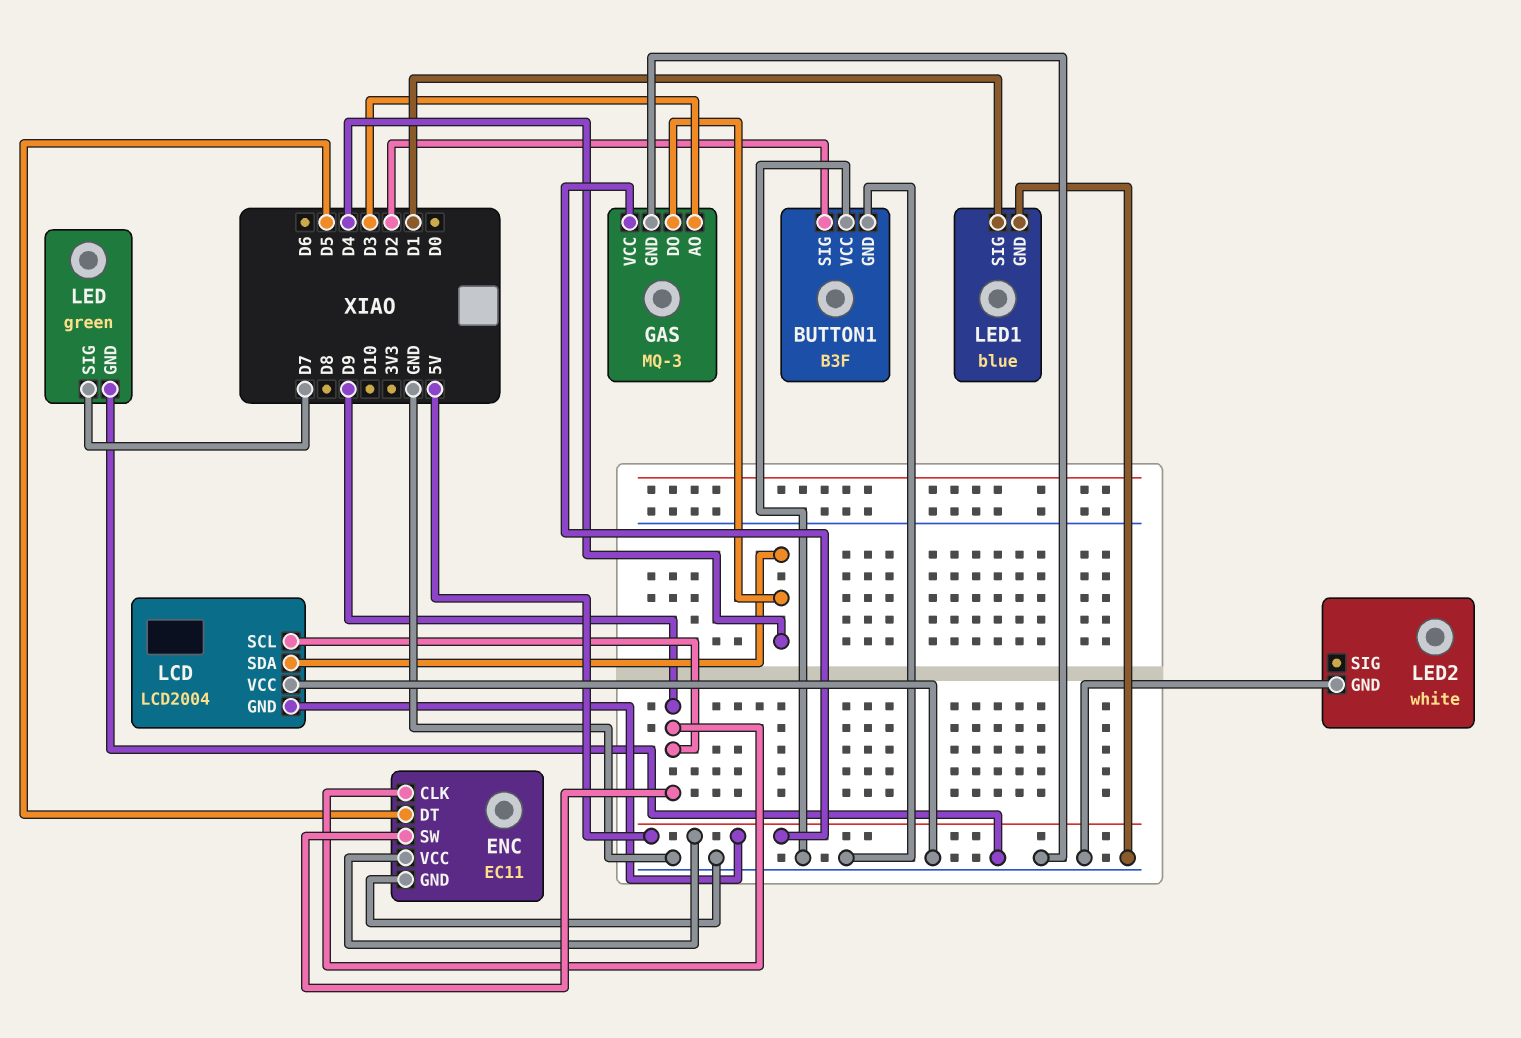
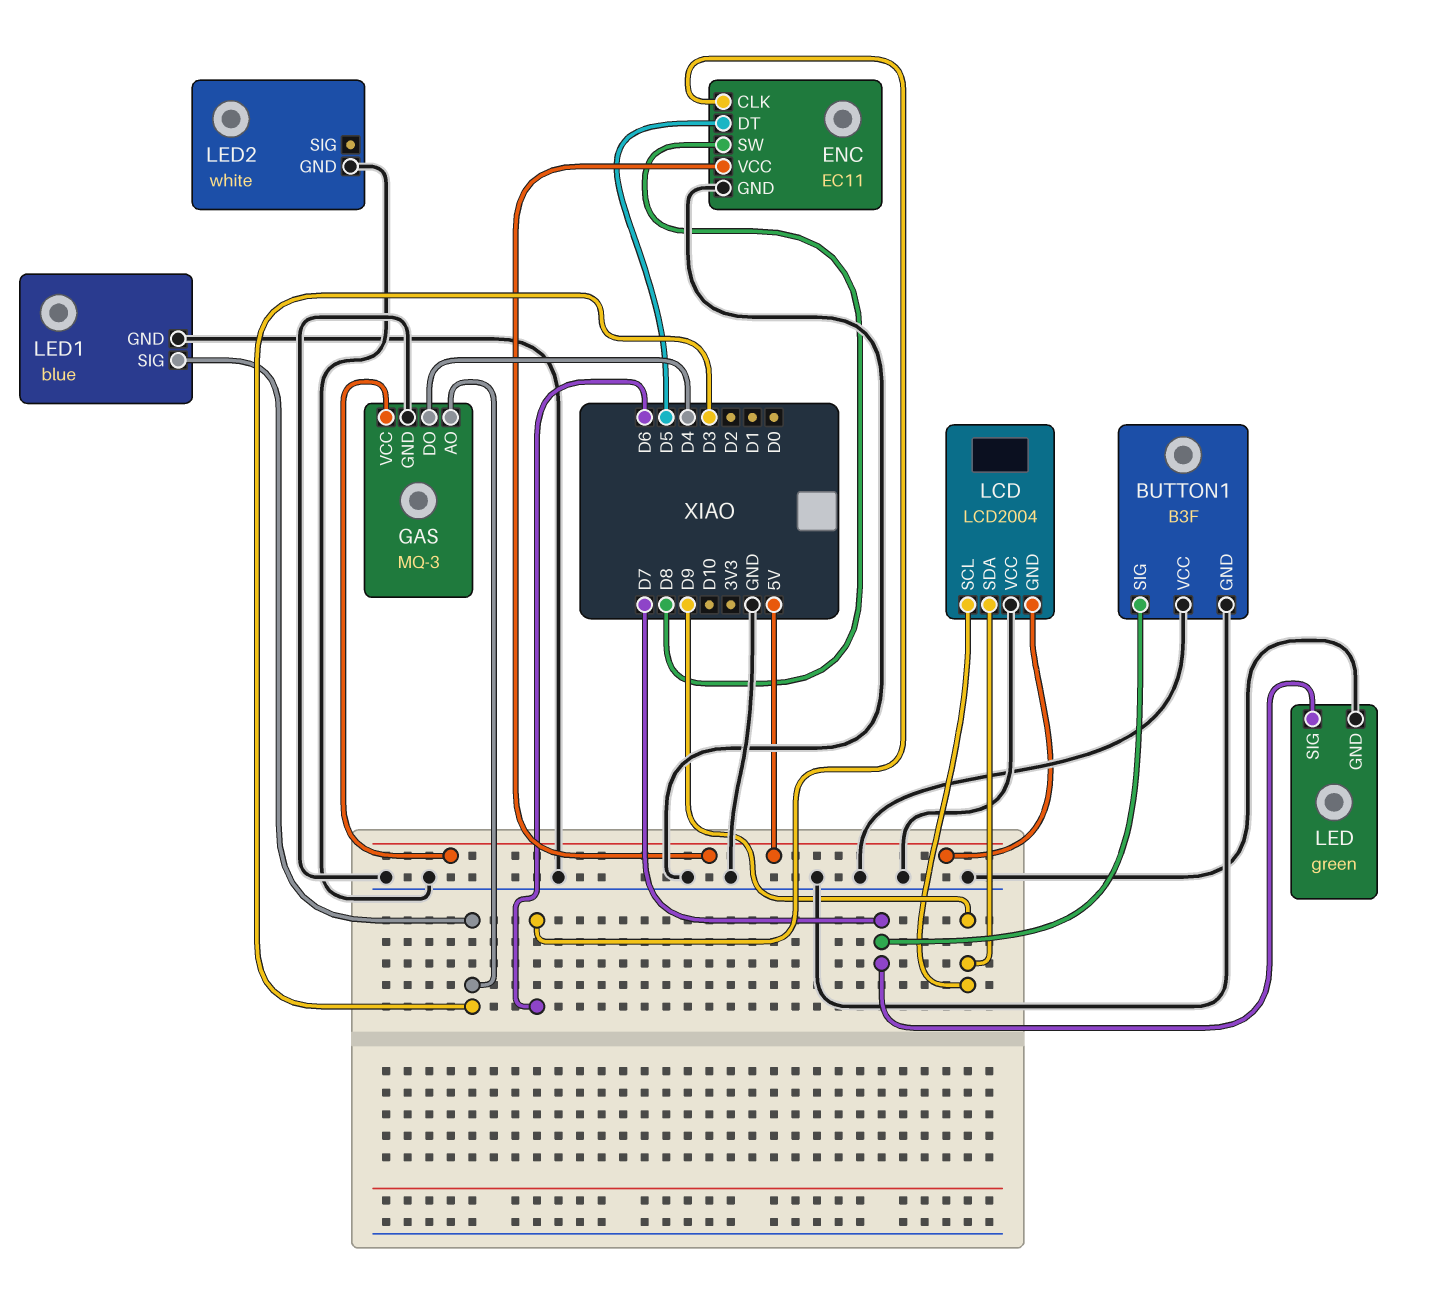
BUTTON1 pin SIG: D2 -> D7
ENC pin CLK: D9 -> D6
ENC pin SW: D9 -> D8
LCD pin SDA: D4 -> D9
LED1 pin SIG: D1 -> D3

